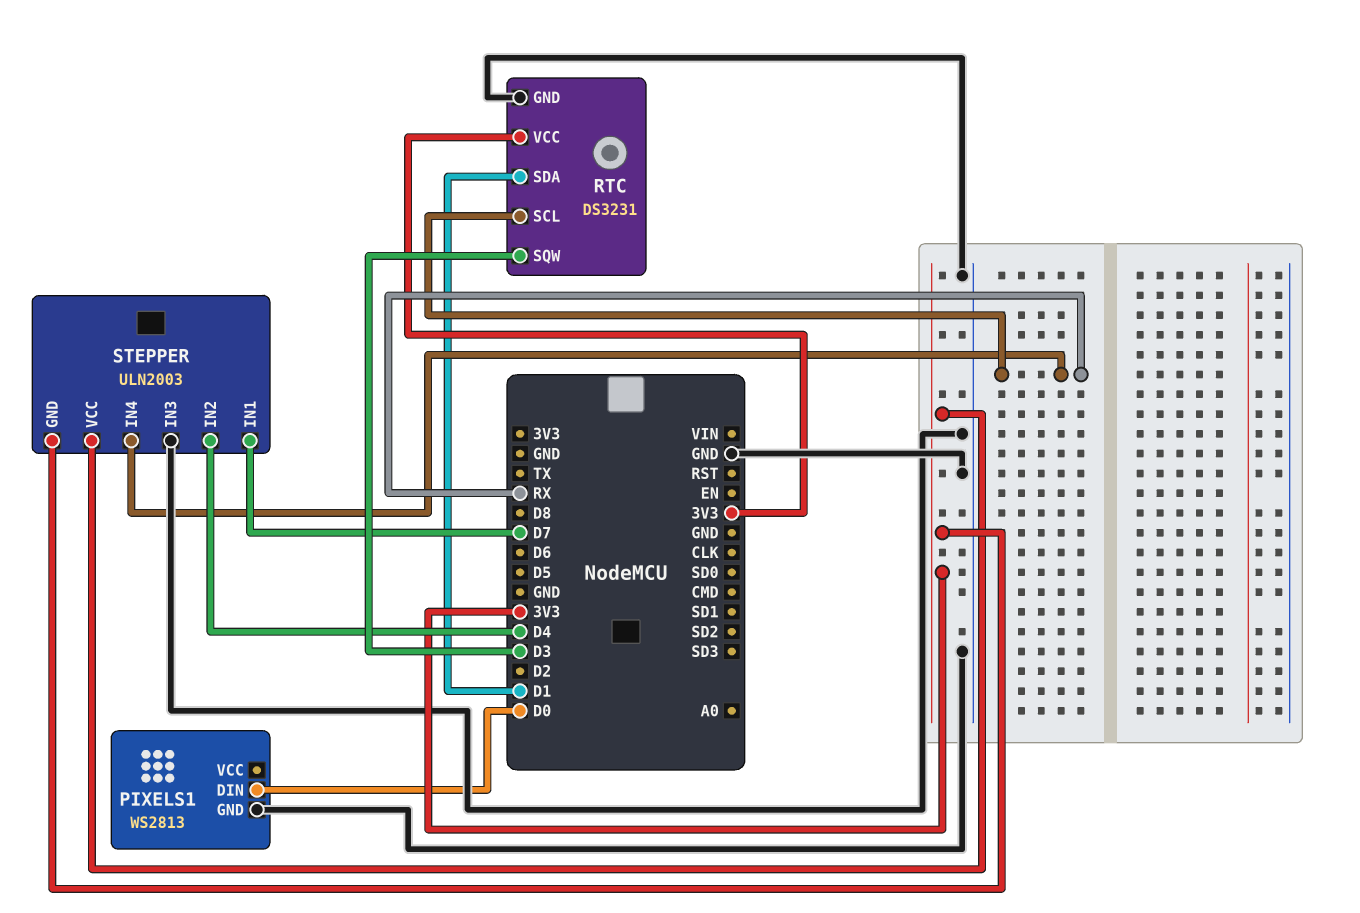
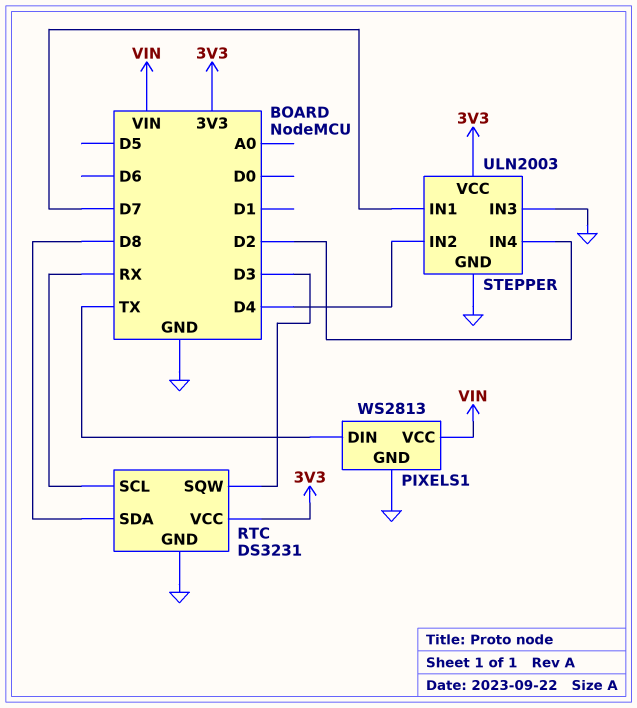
PIXELS1 pin DIN: D0 -> TX
PIXELS1 pin VCC: none -> VIN
RTC pin SDA: D1 -> D8
STEPPER pin GND: 3V3 -> GND
STEPPER pin IN4: RX -> D2

